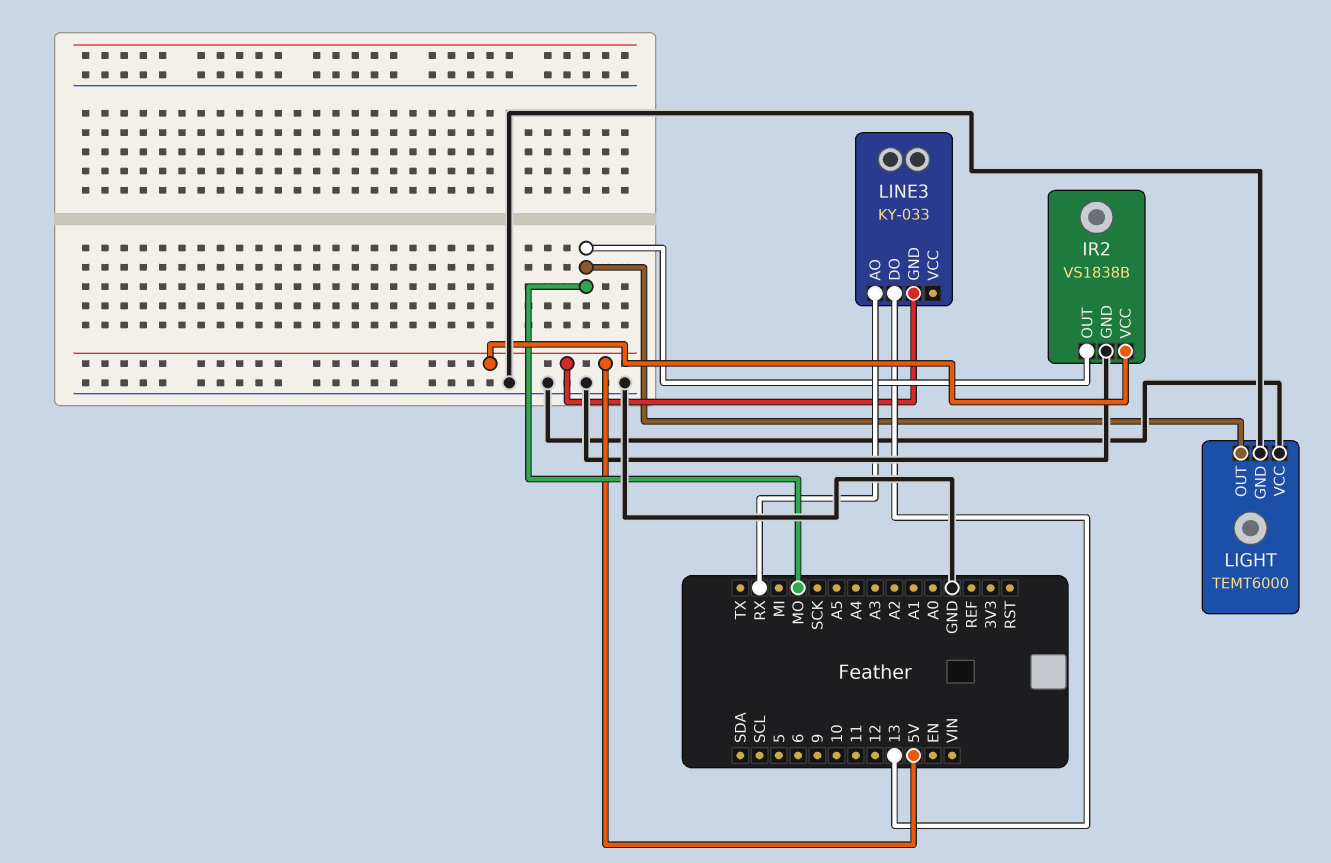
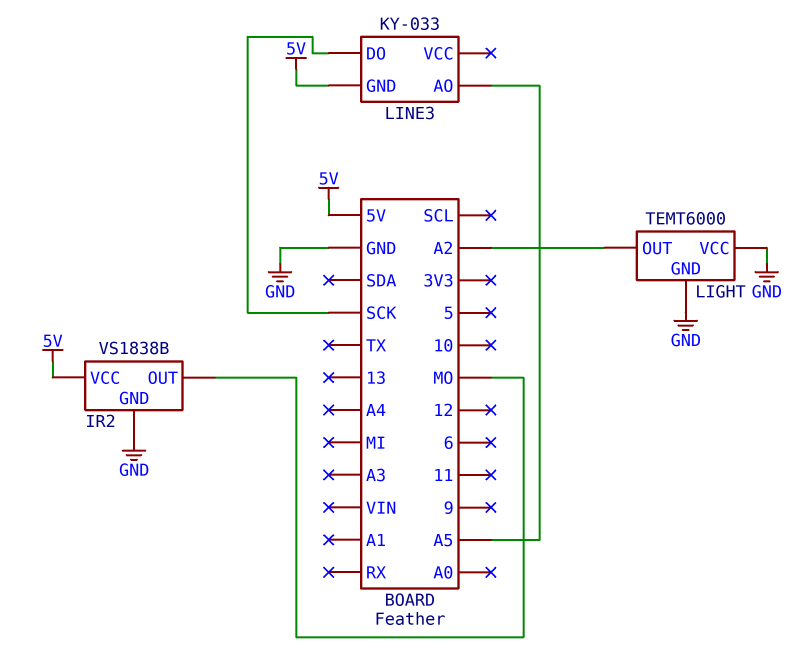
LIGHT pin OUT: MO -> A2
LINE3 pin AO: RX -> A5
LINE3 pin DO: 13 -> SCK

